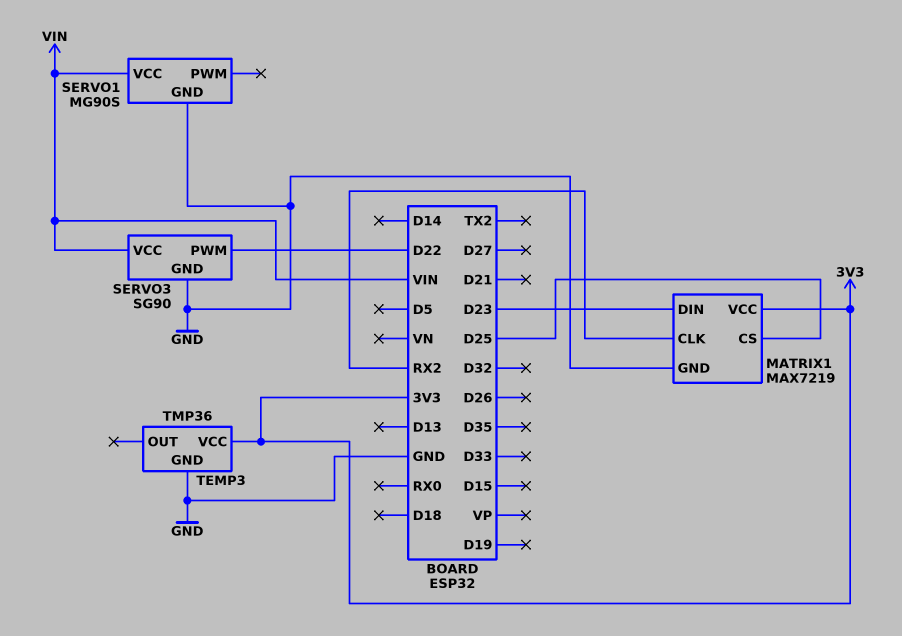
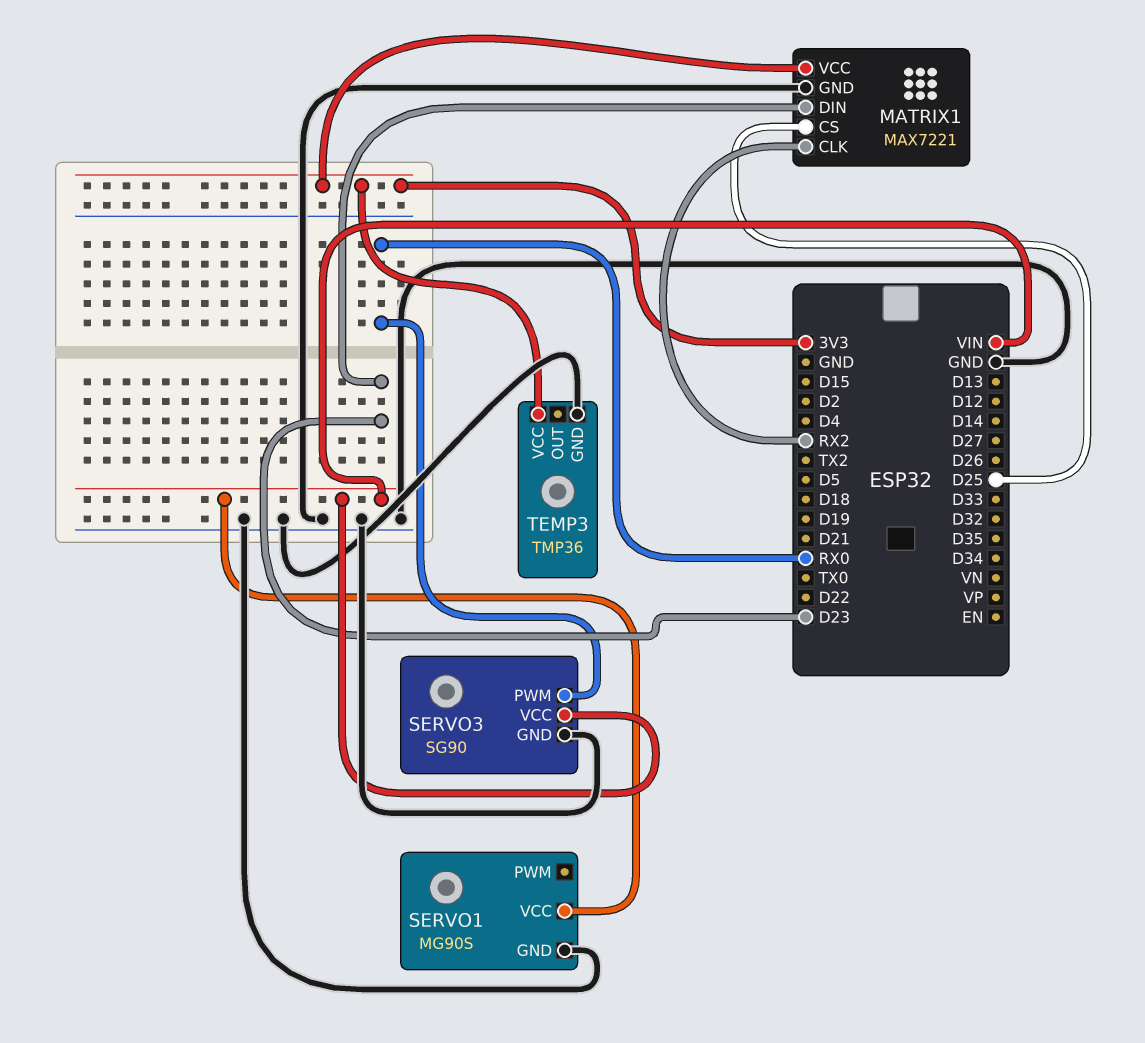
MATRIX1: MAX7219 -> MAX7221
SERVO3 pin PWM: D22 -> RX0

